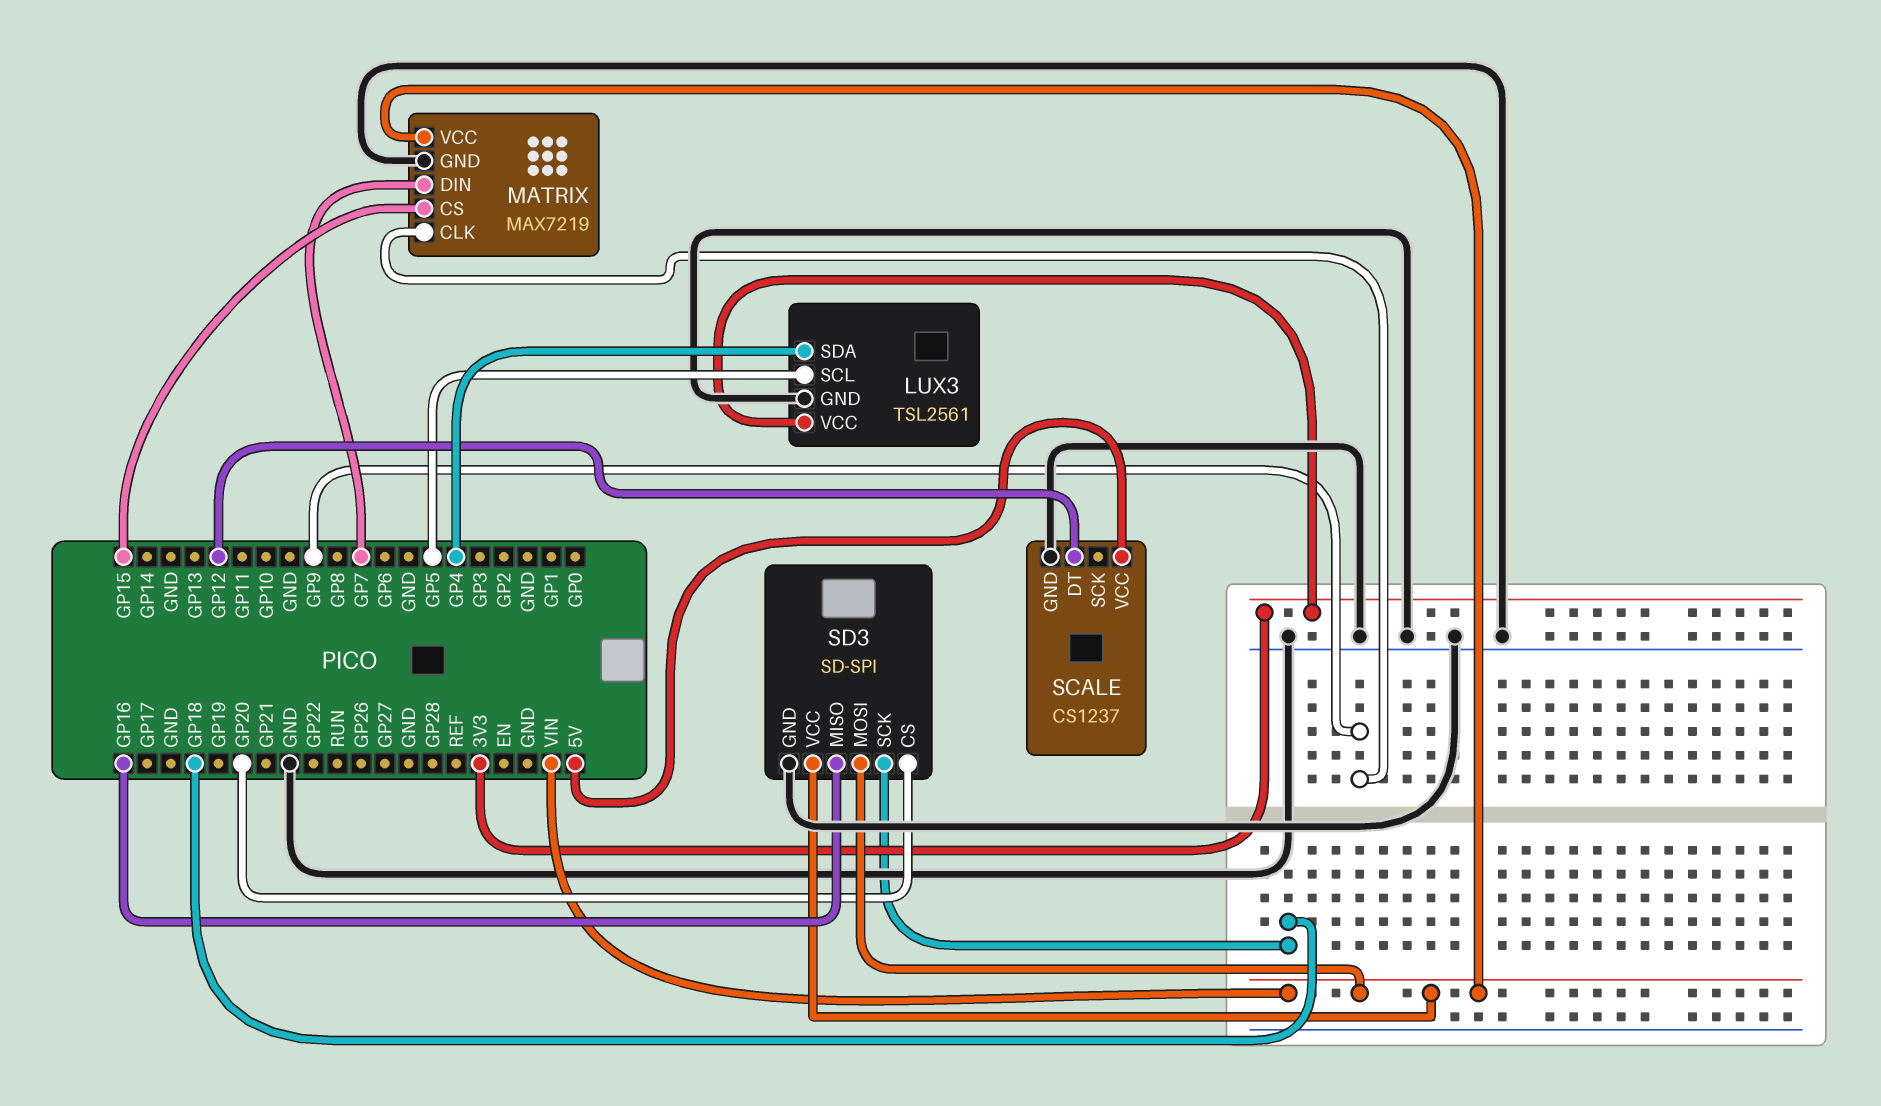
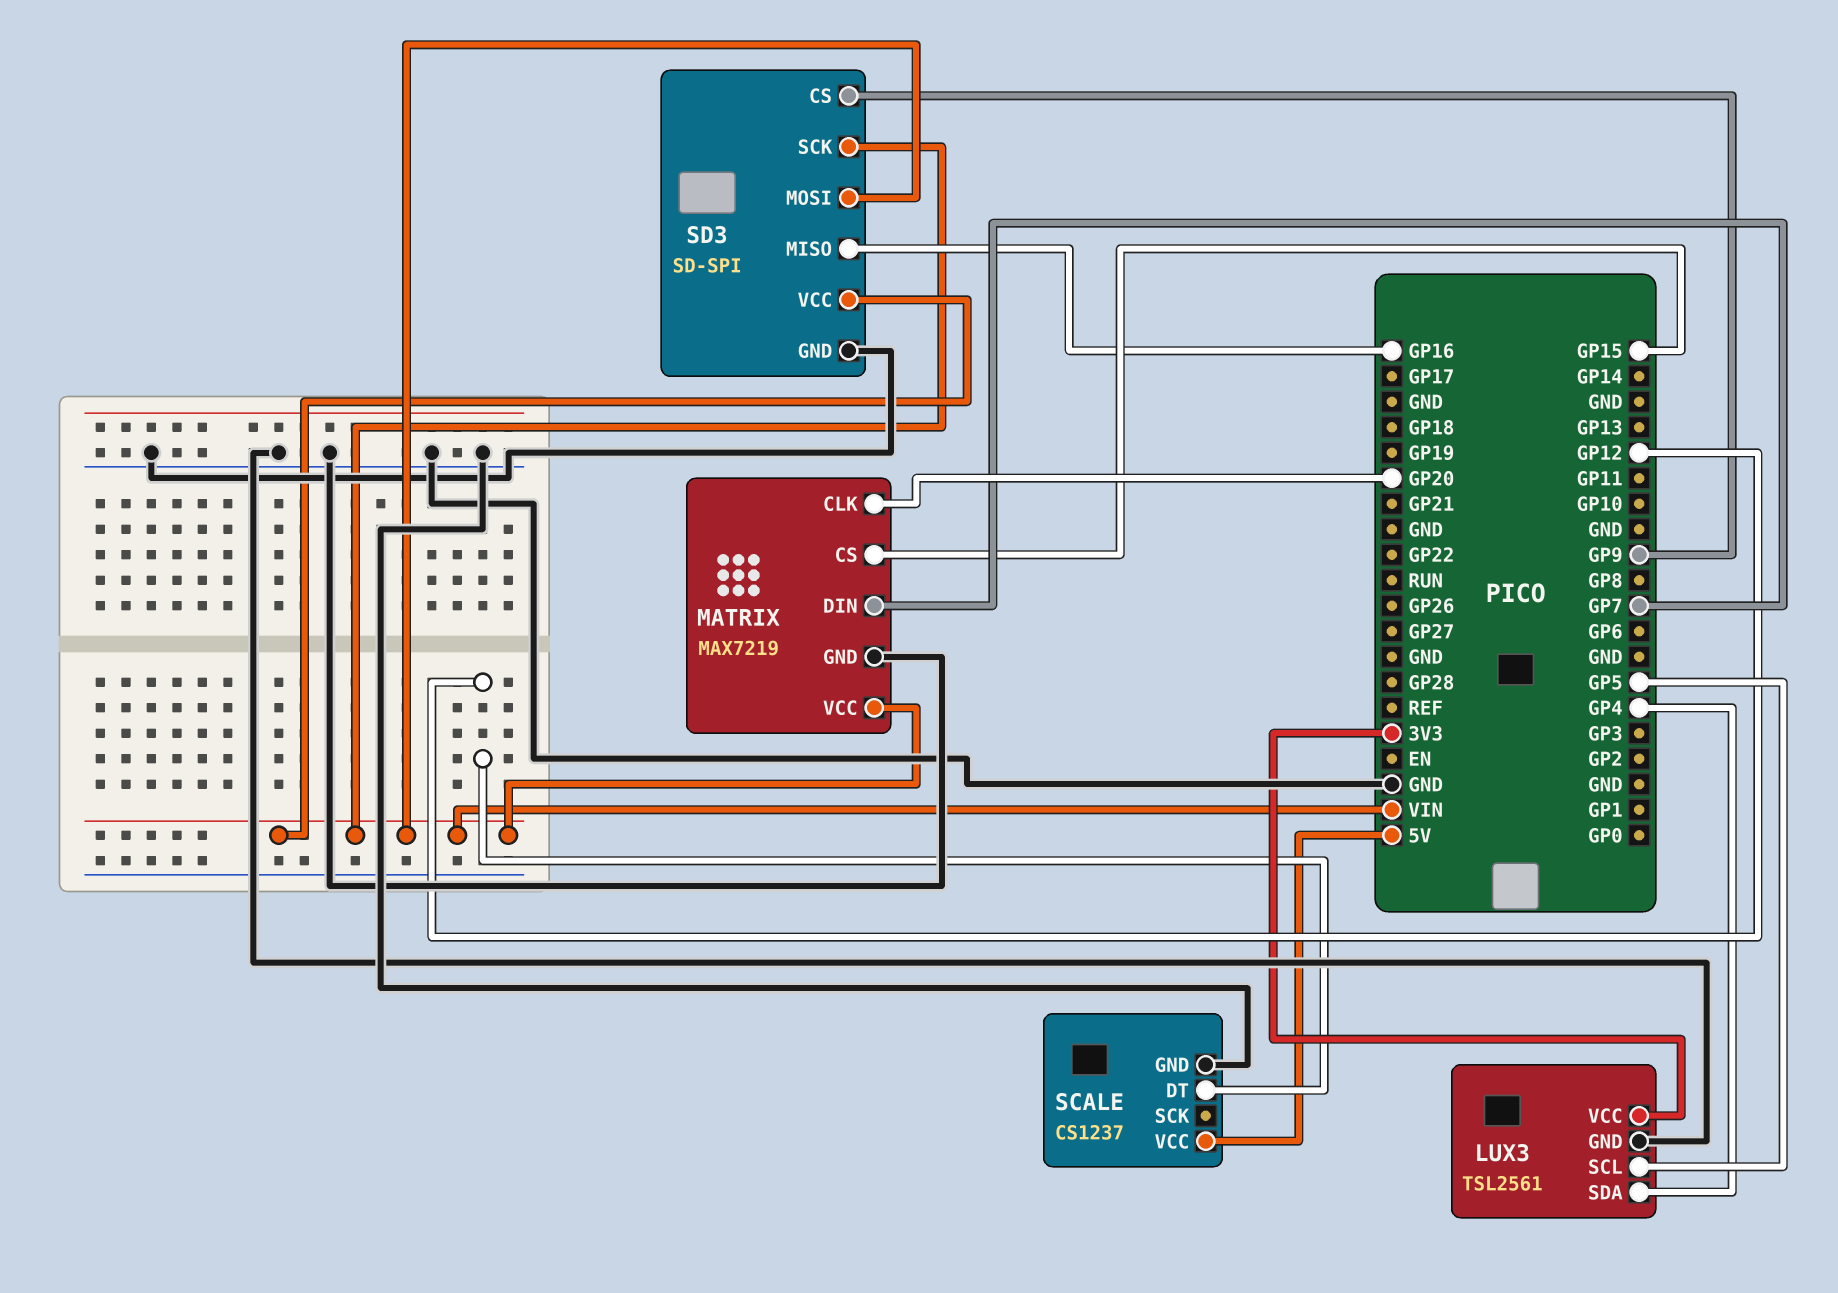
MATRIX pin CLK: GP9 -> GP20
SD3 pin CS: GP20 -> GP9
SD3 pin SCK: GP18 -> VIN

